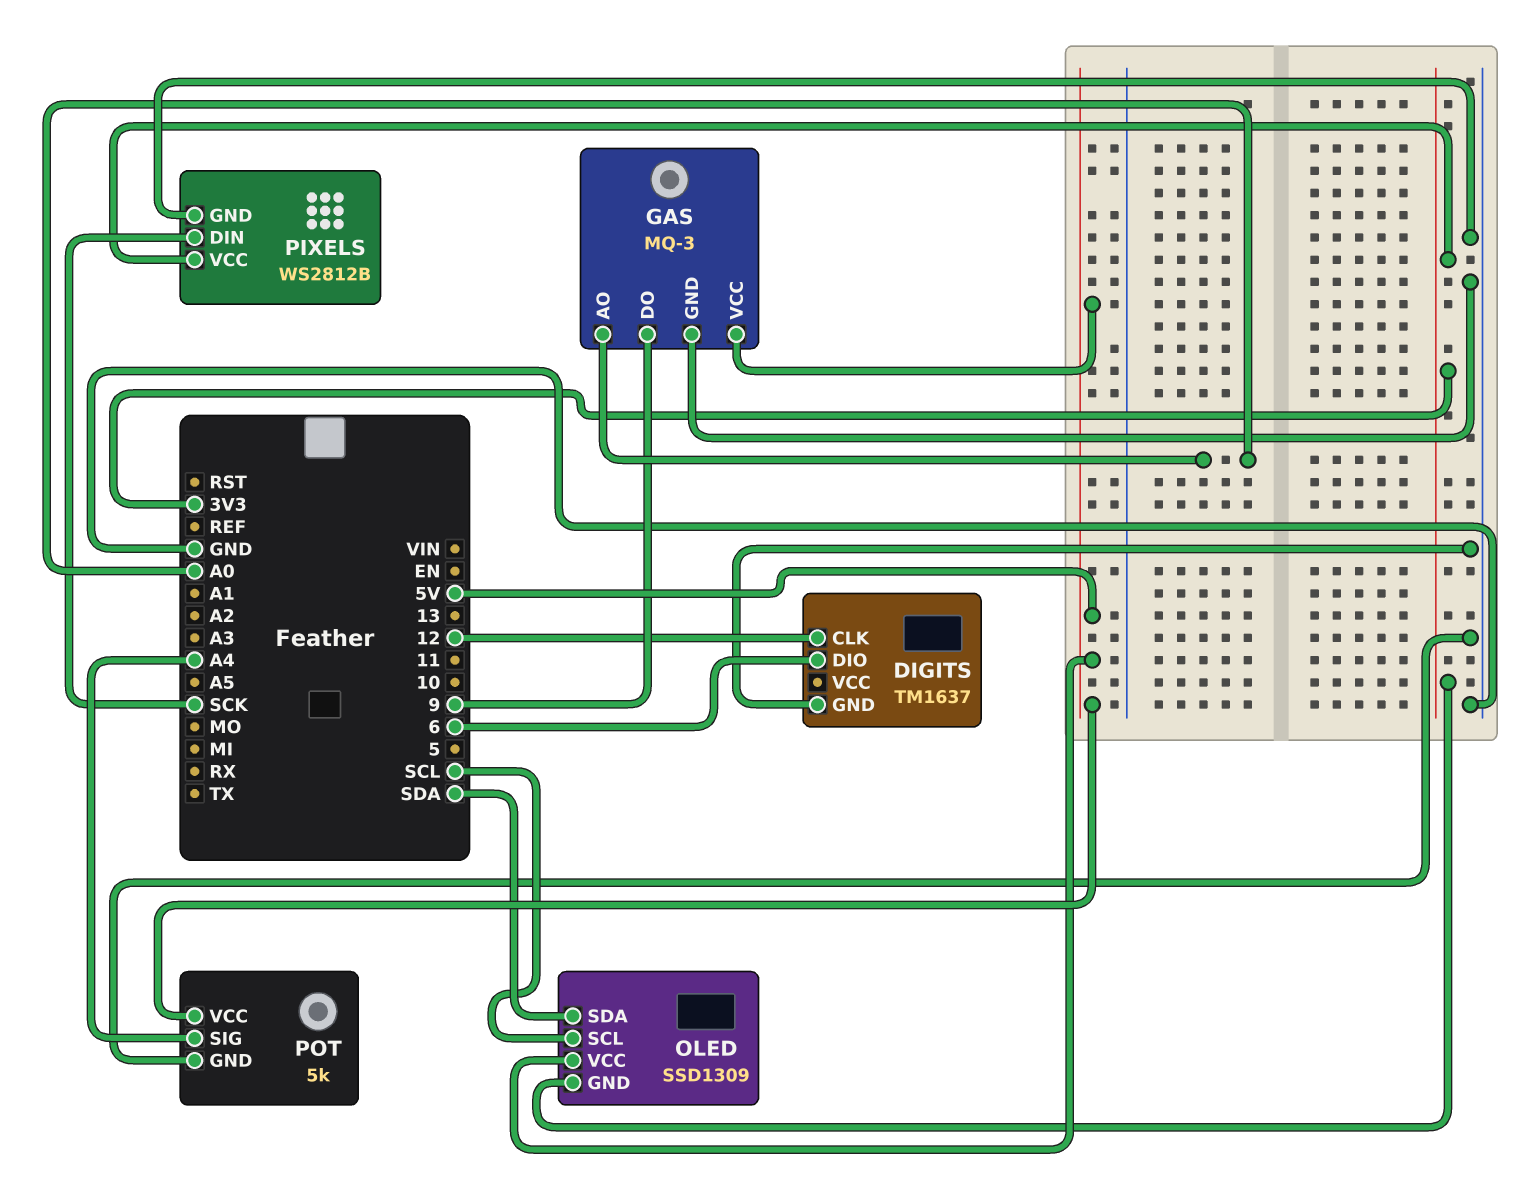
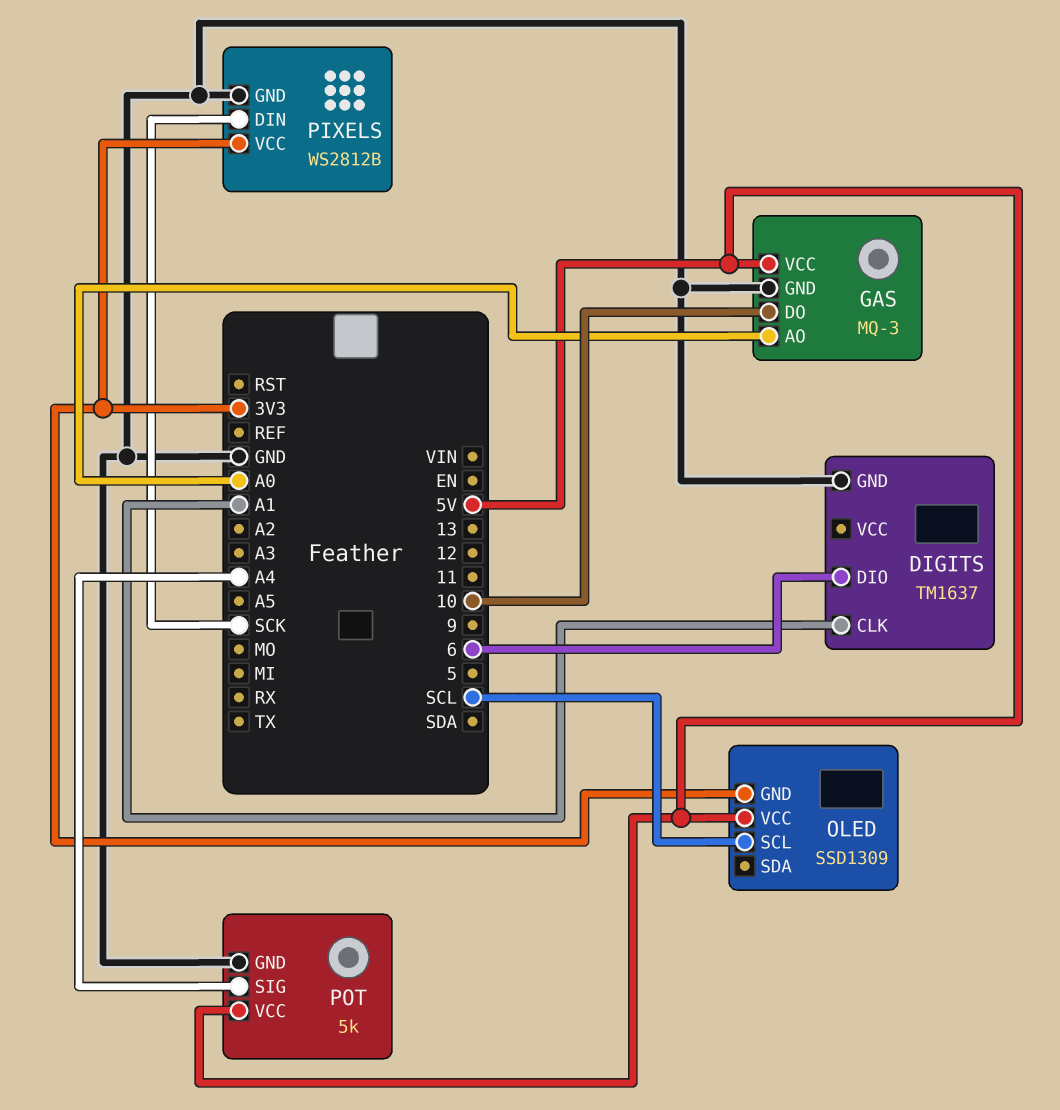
DIGITS pin CLK: 12 -> A1
GAS pin DO: 9 -> 10
OLED pin SDA: SDA -> none

